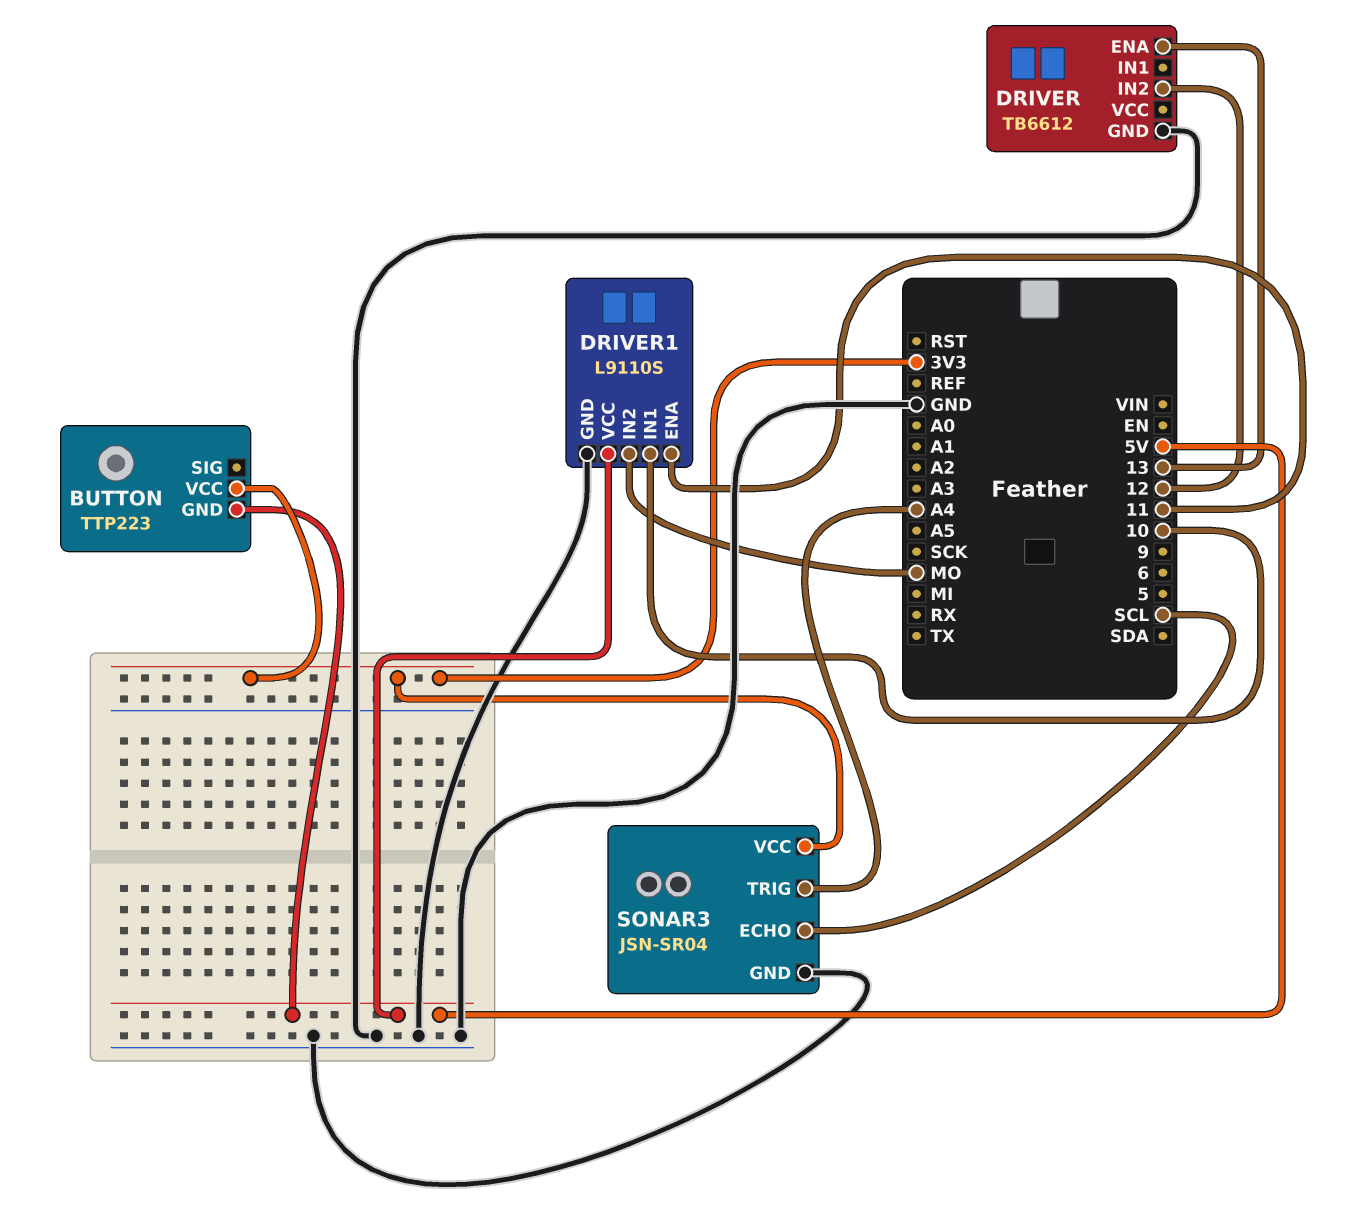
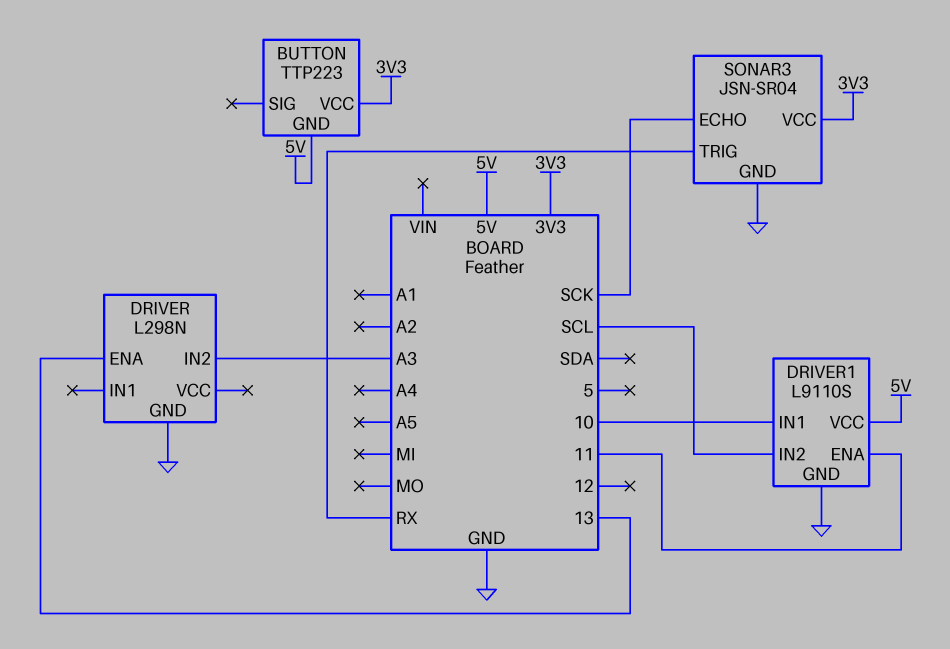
DRIVER: TB6612 -> L298N
DRIVER pin IN2: 12 -> A3
DRIVER1 pin IN2: MO -> SCL
SONAR3 pin ECHO: SCL -> SCK
SONAR3 pin TRIG: A4 -> RX

